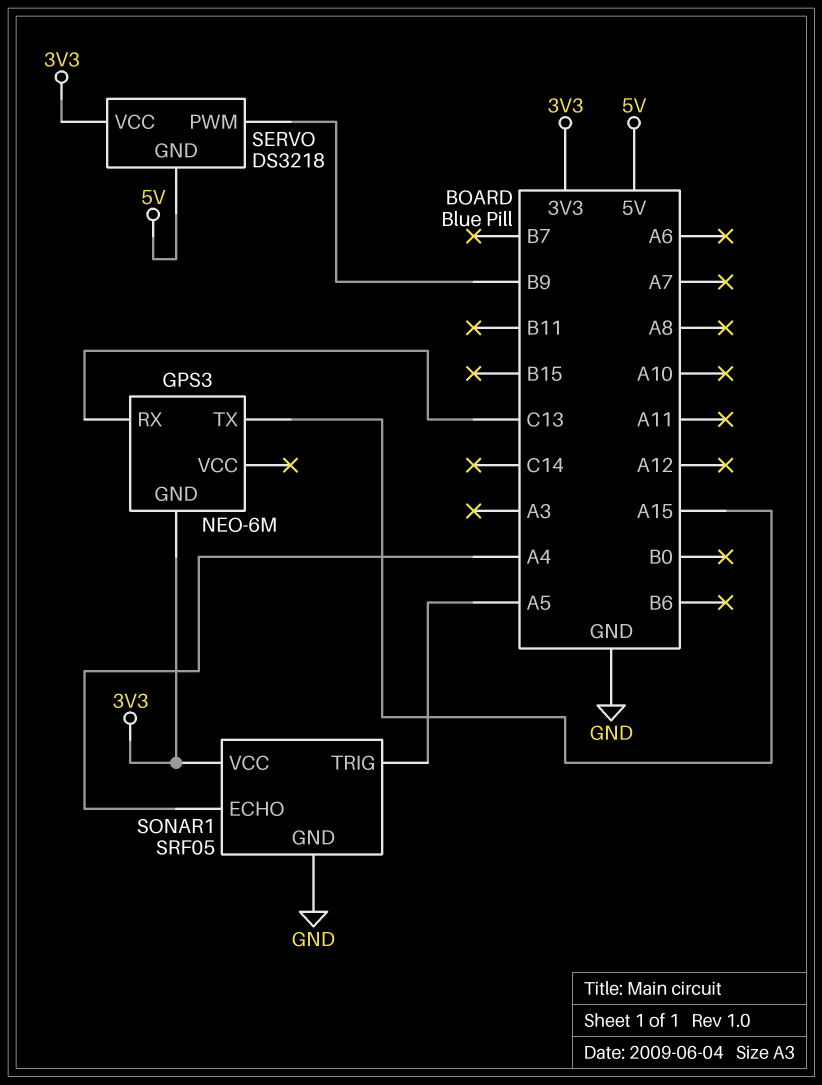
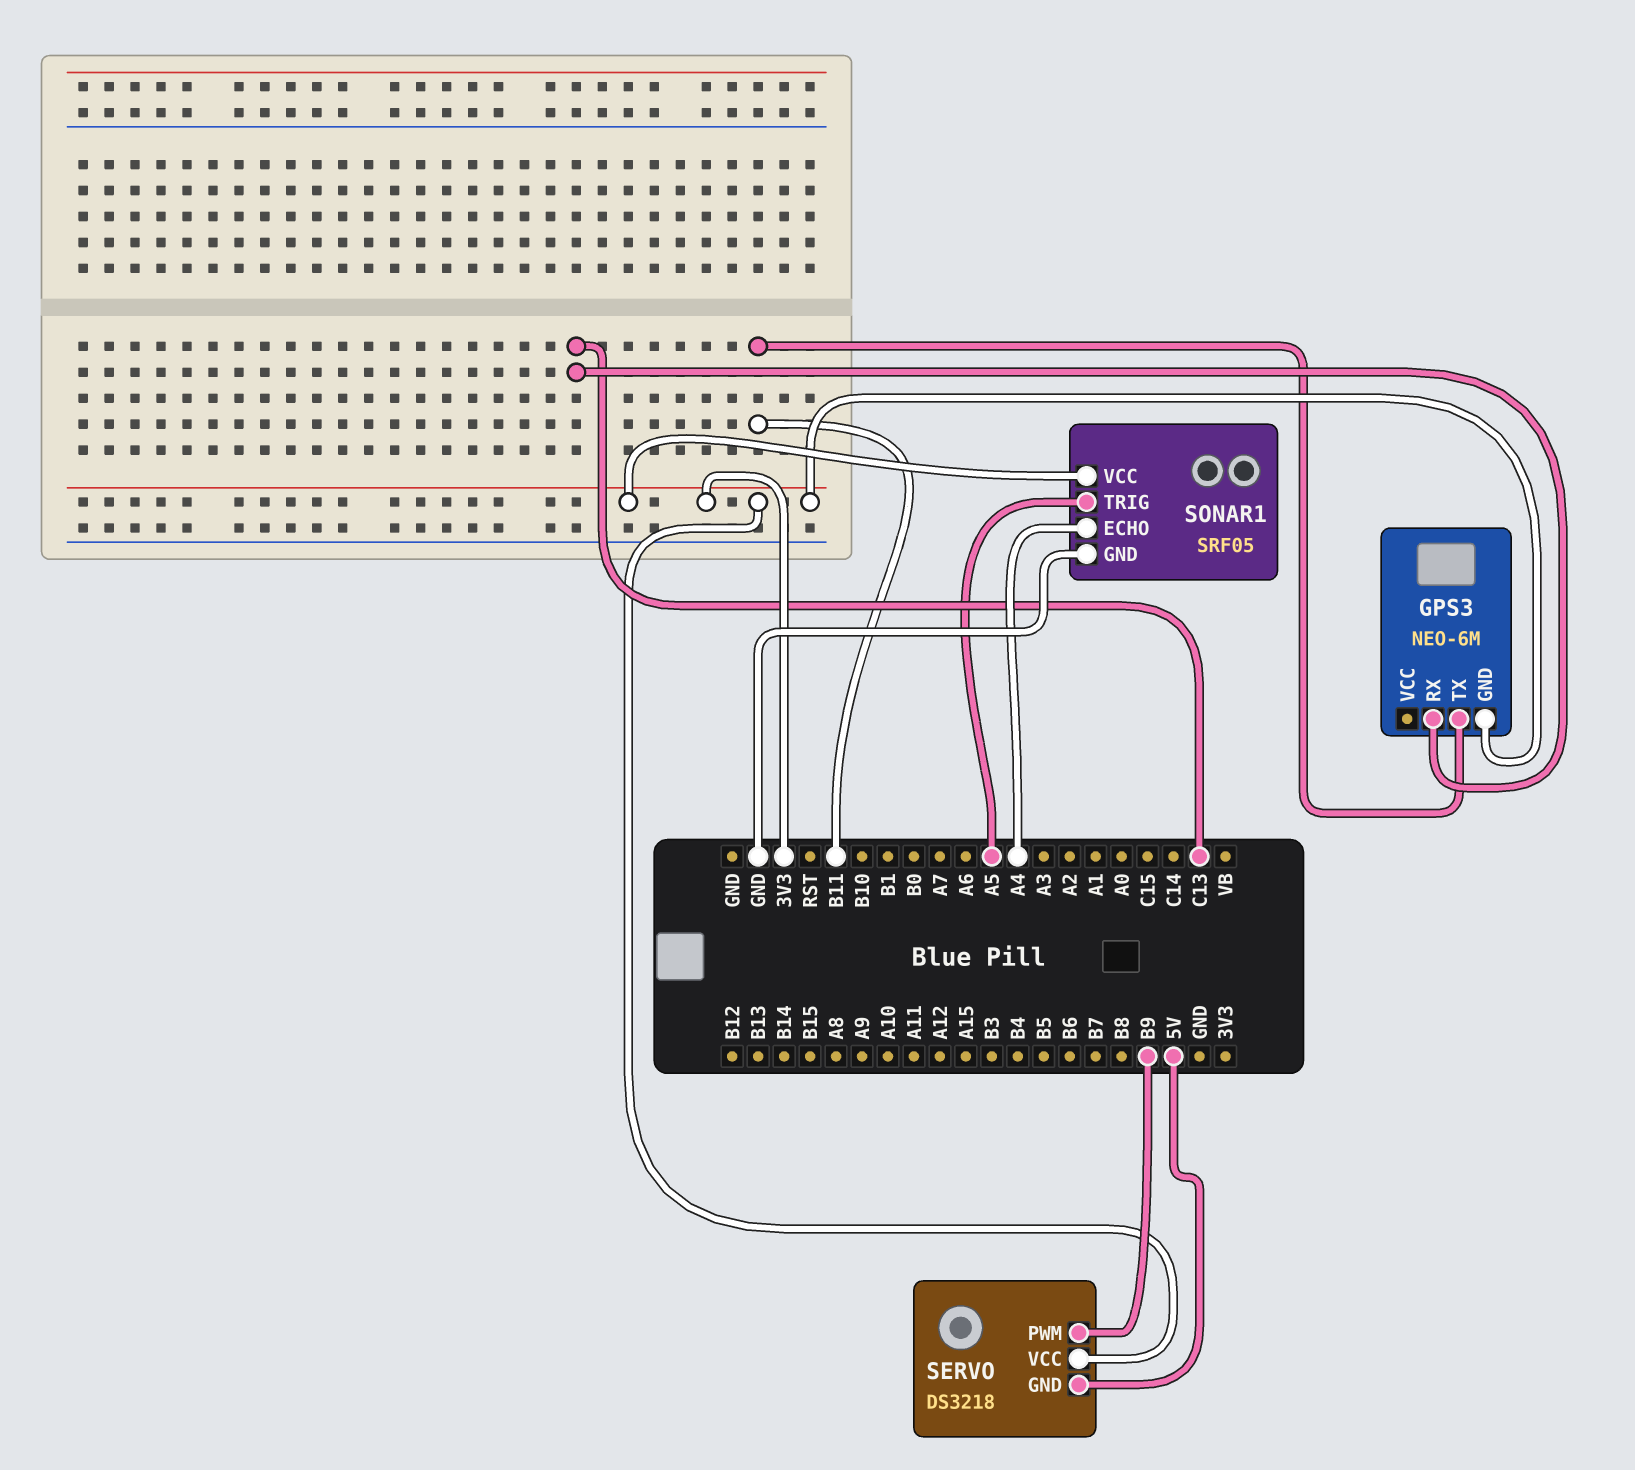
GPS3 pin TX: A15 -> B11

